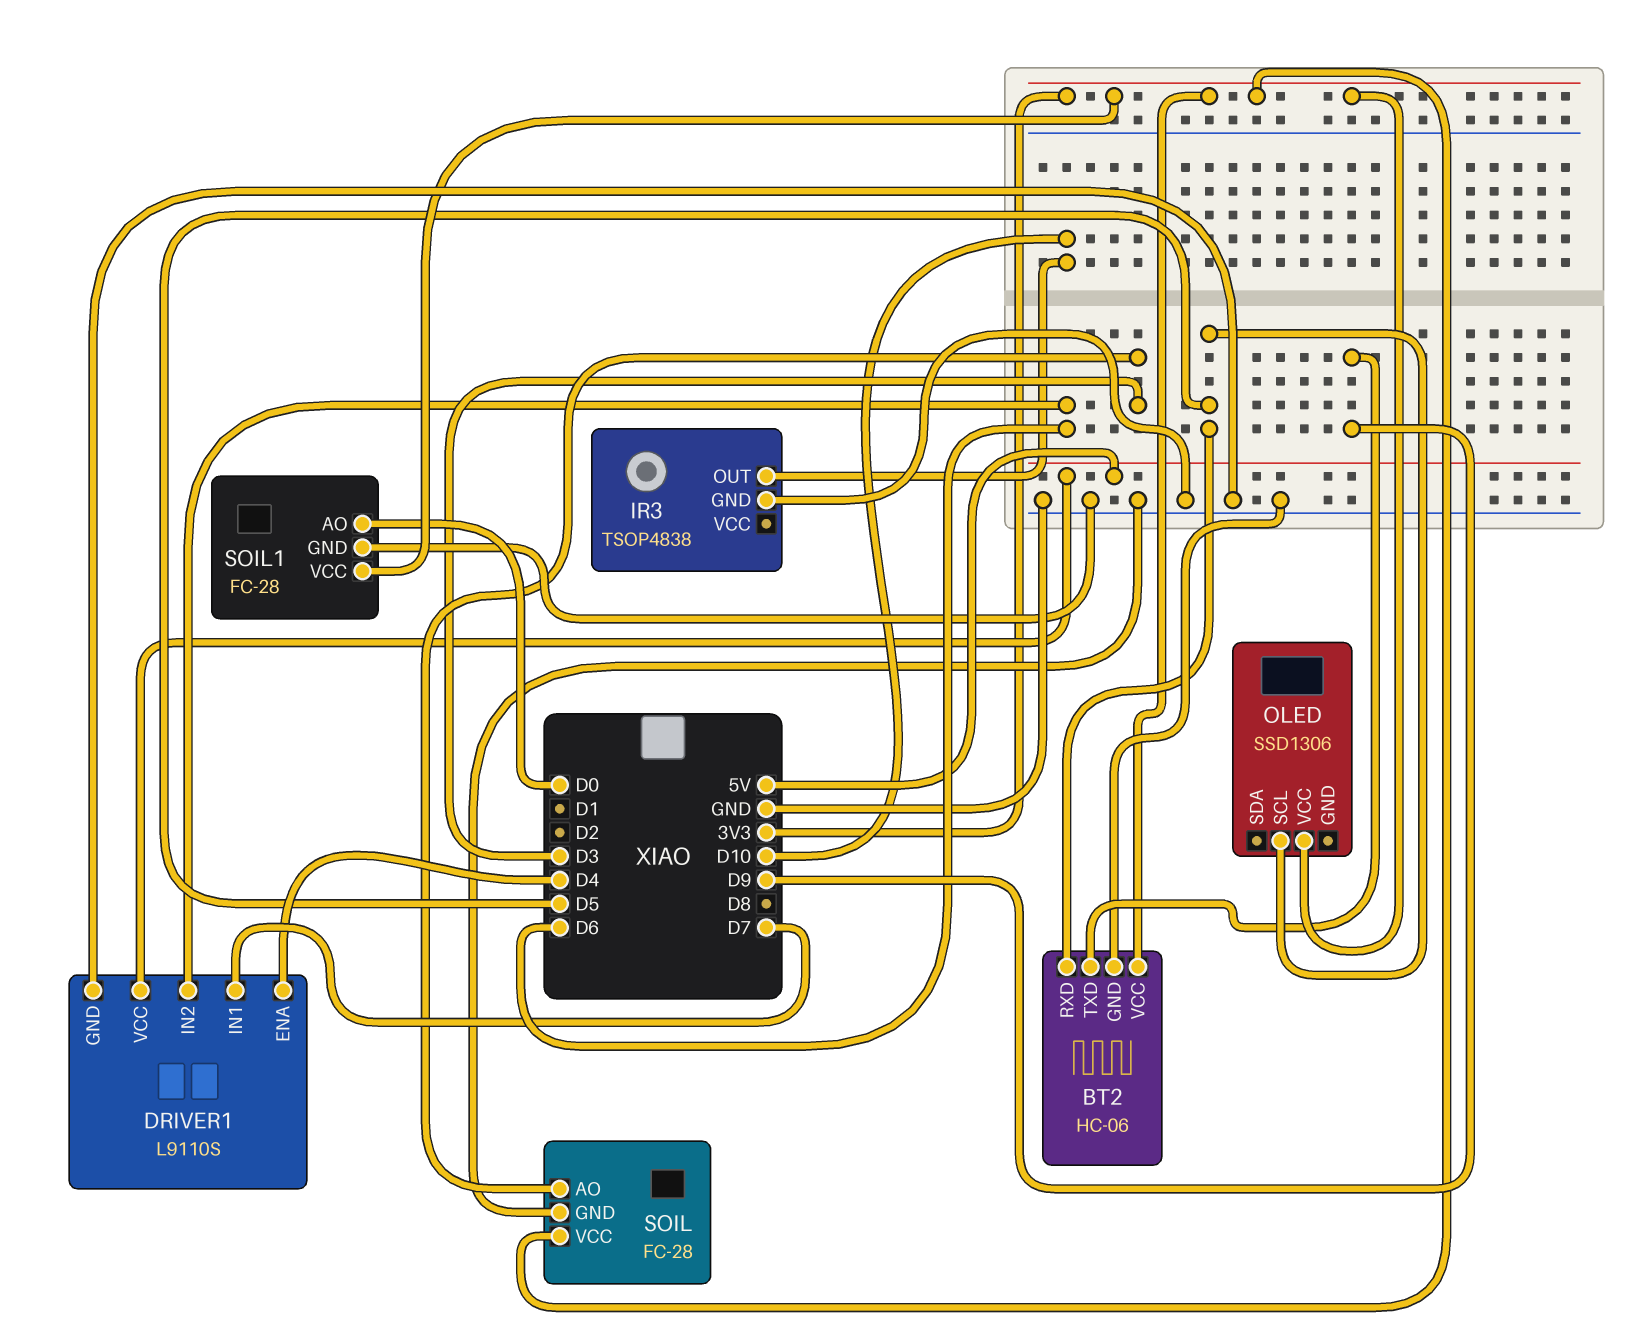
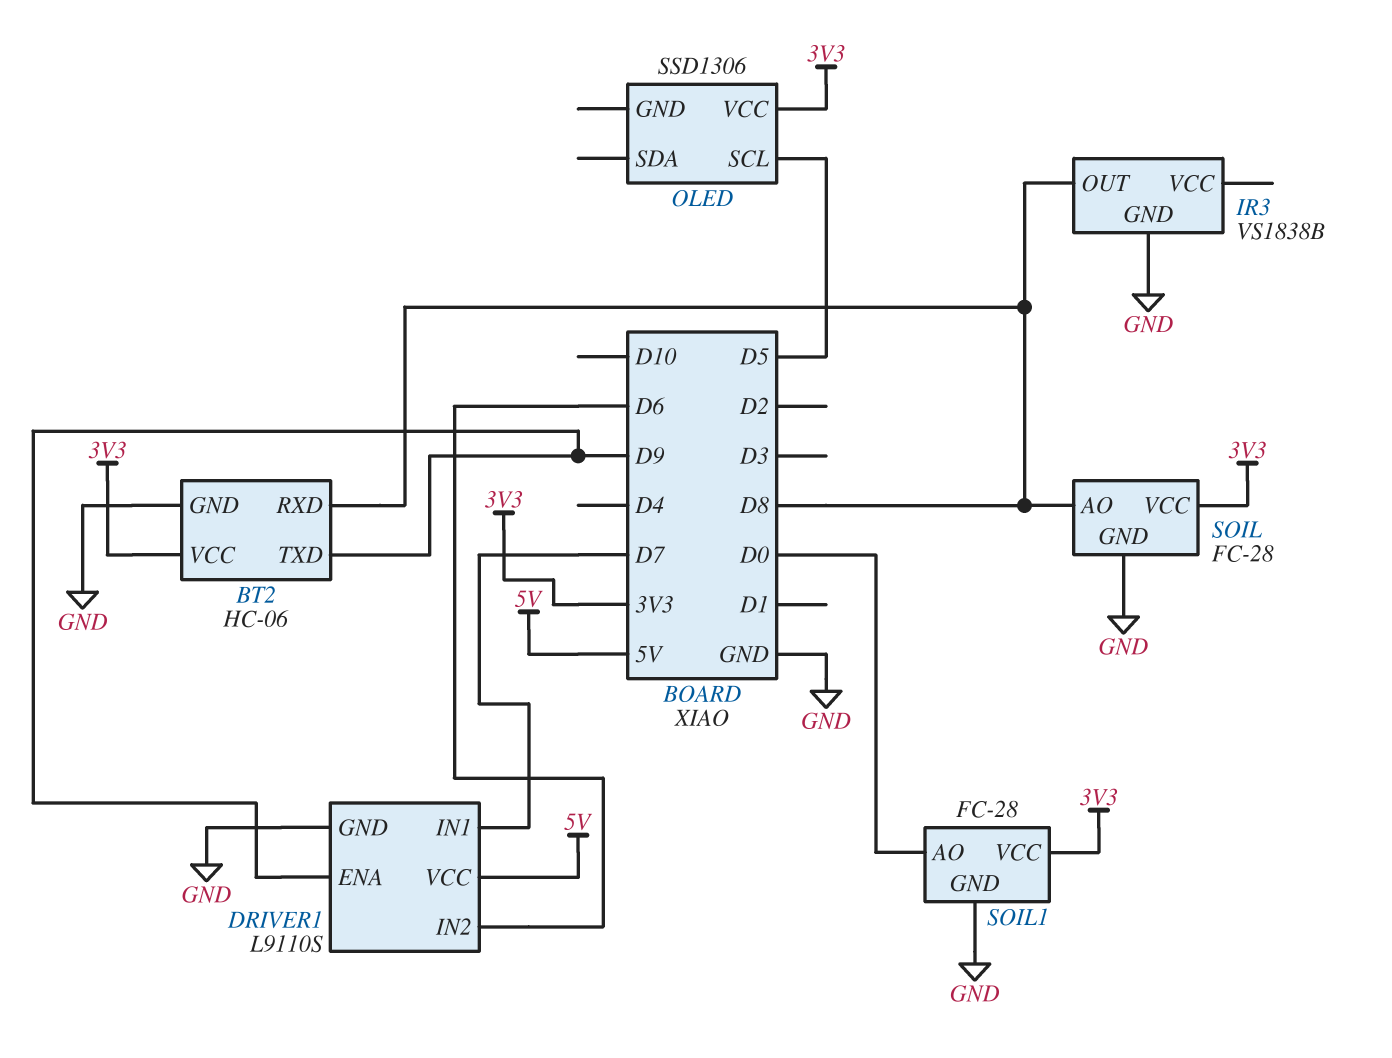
BT2 pin RXD: D5 -> D8
DRIVER1 pin ENA: D4 -> D9
IR3: TSOP4838 -> VS1838B
IR3 pin OUT: D10 -> D8
SOIL pin AO: D3 -> D8

